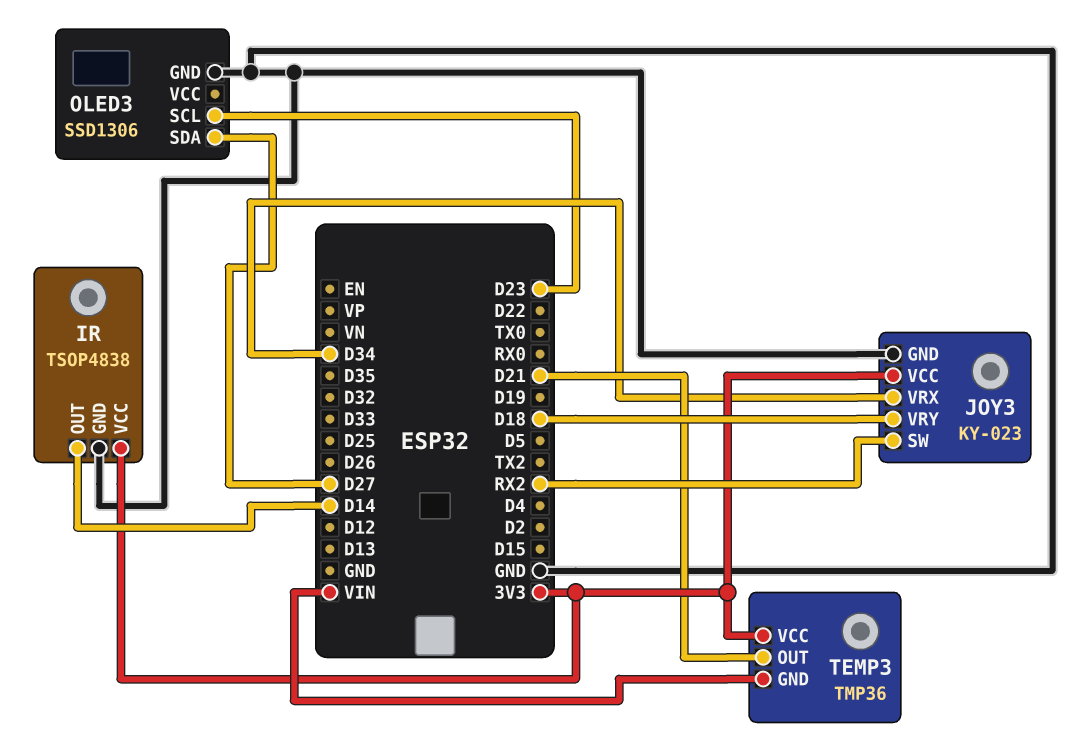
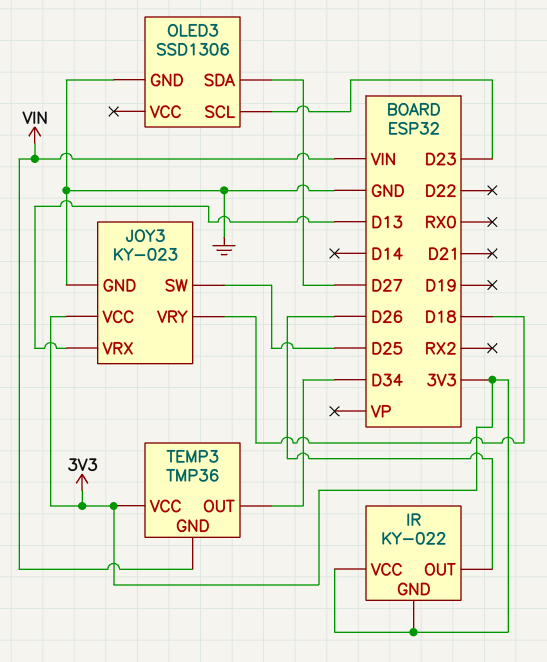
IR: TSOP4838 -> KY-022
IR pin GND: GND -> 3V3
IR pin OUT: D14 -> D26
JOY3 pin SW: RX2 -> D25
JOY3 pin VRX: D34 -> D13
TEMP3 pin OUT: D21 -> D34

